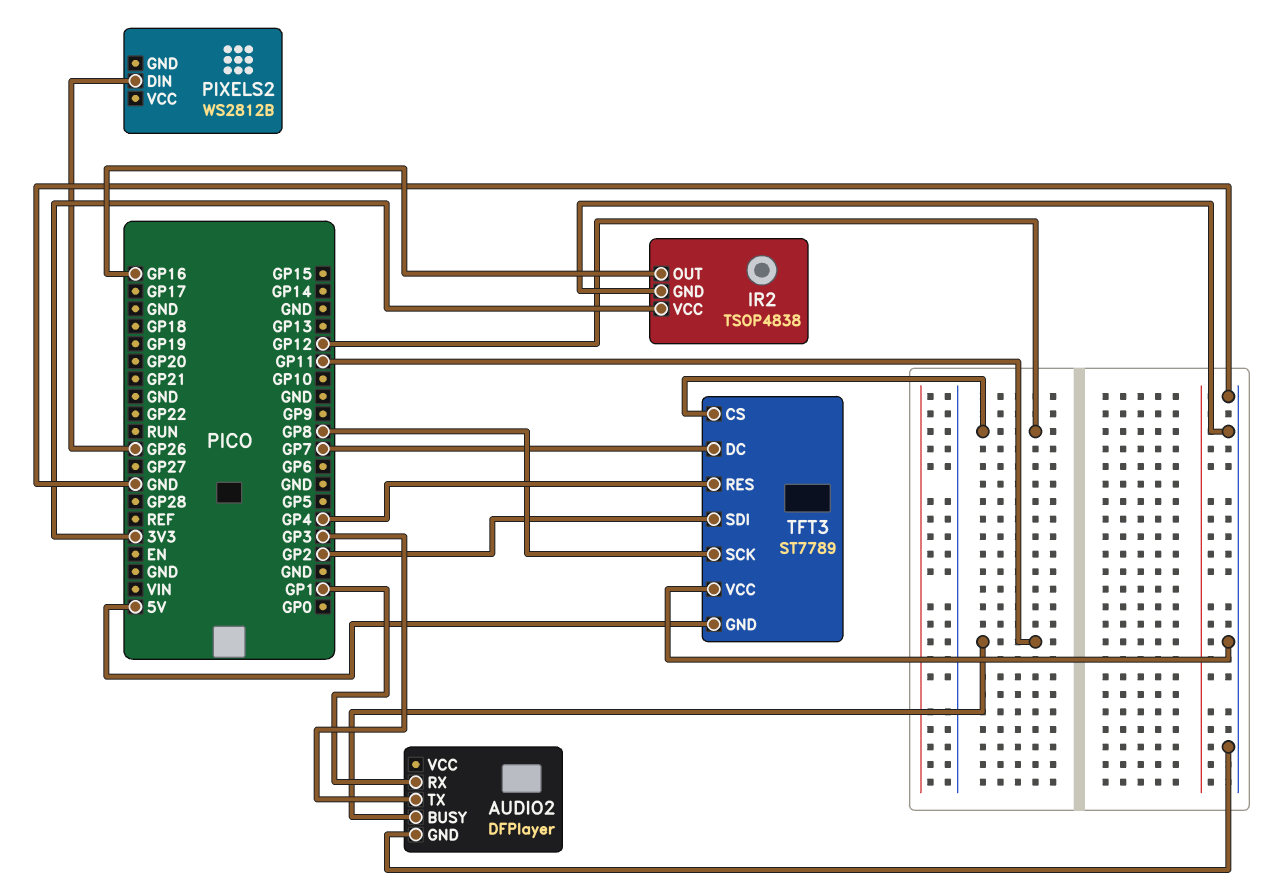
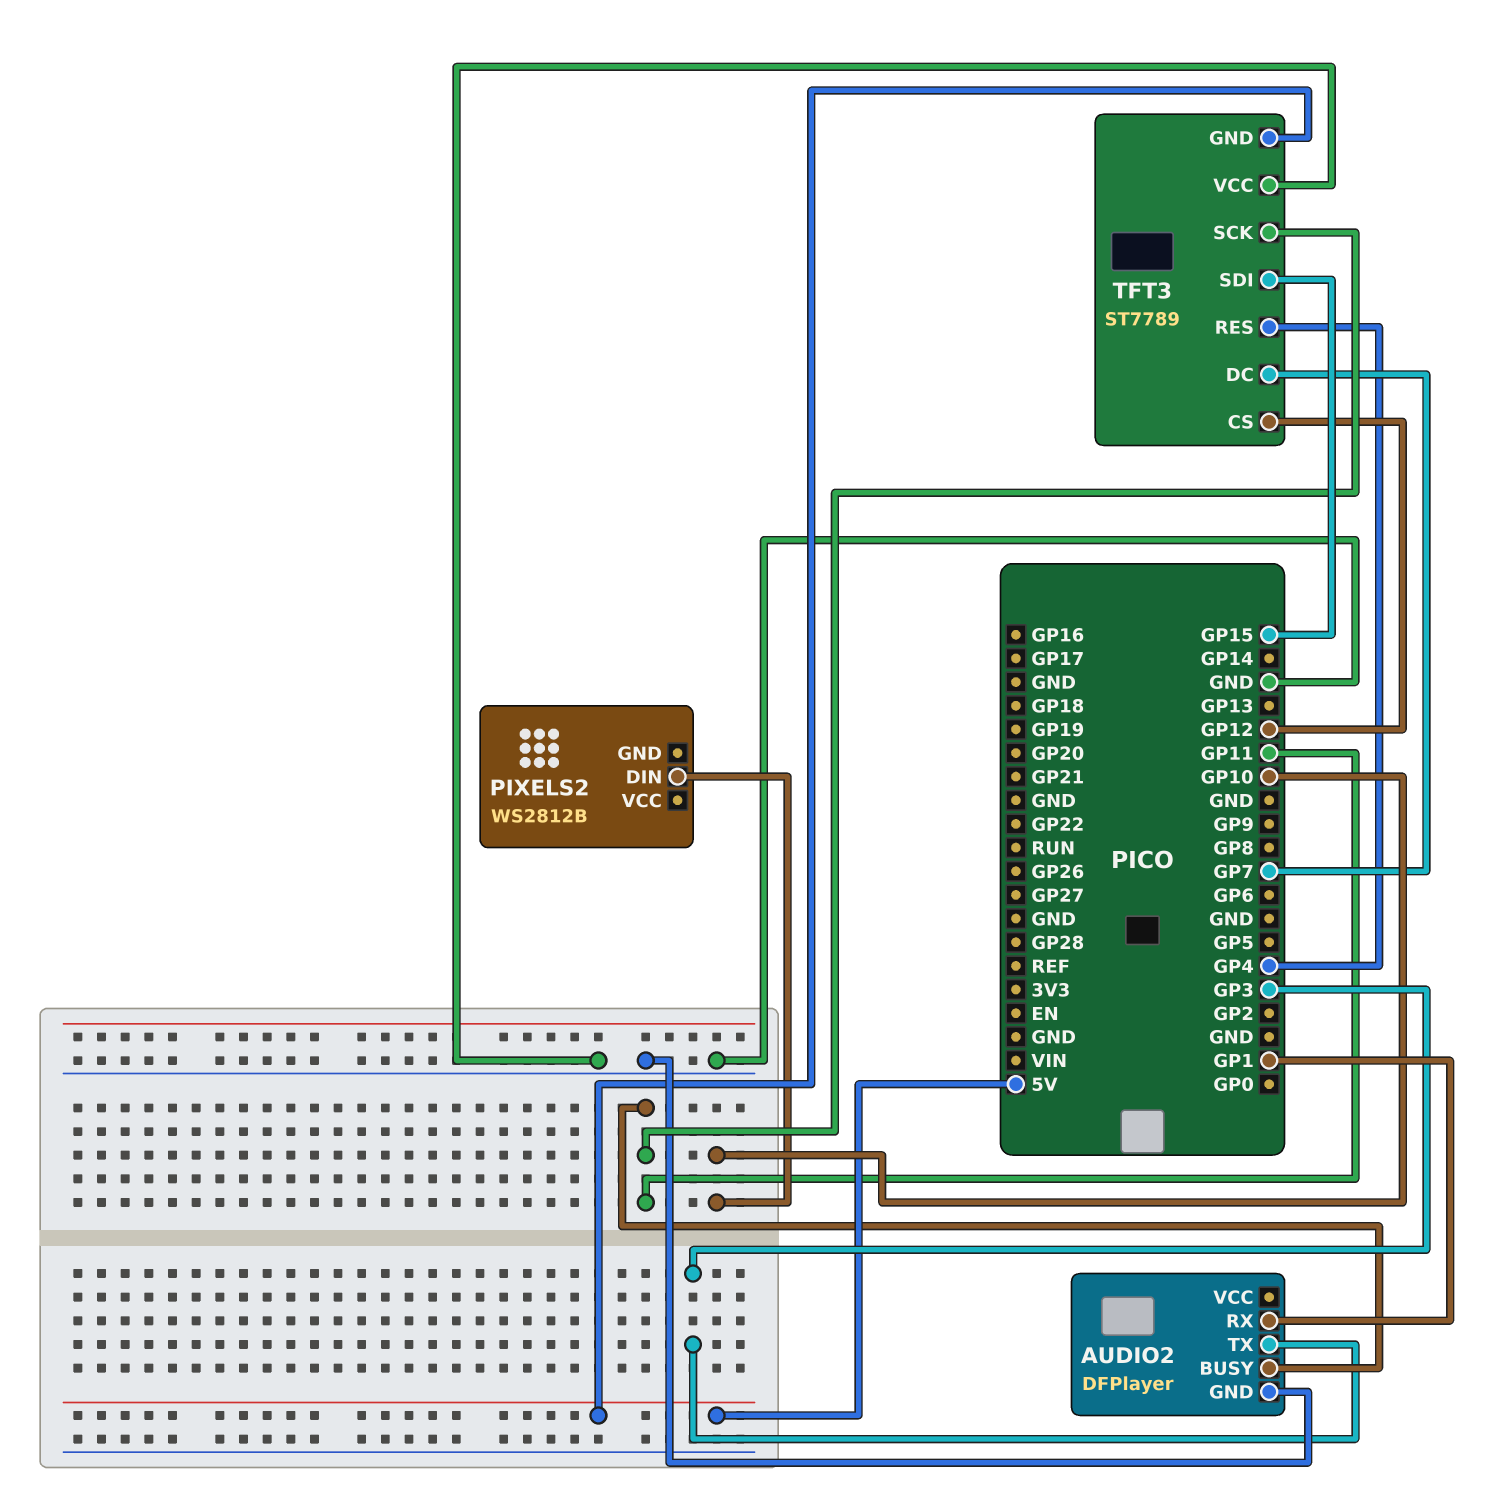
IR2: TSOP4838 -> none
IR2 pin GND: GND -> none
IR2 pin OUT: GP16 -> none
IR2 pin VCC: 3V3 -> none
PIXELS2 pin DIN: GP26 -> GP10
TFT3 pin SCK: GP8 -> GP11
TFT3 pin SDI: GP2 -> GP15

